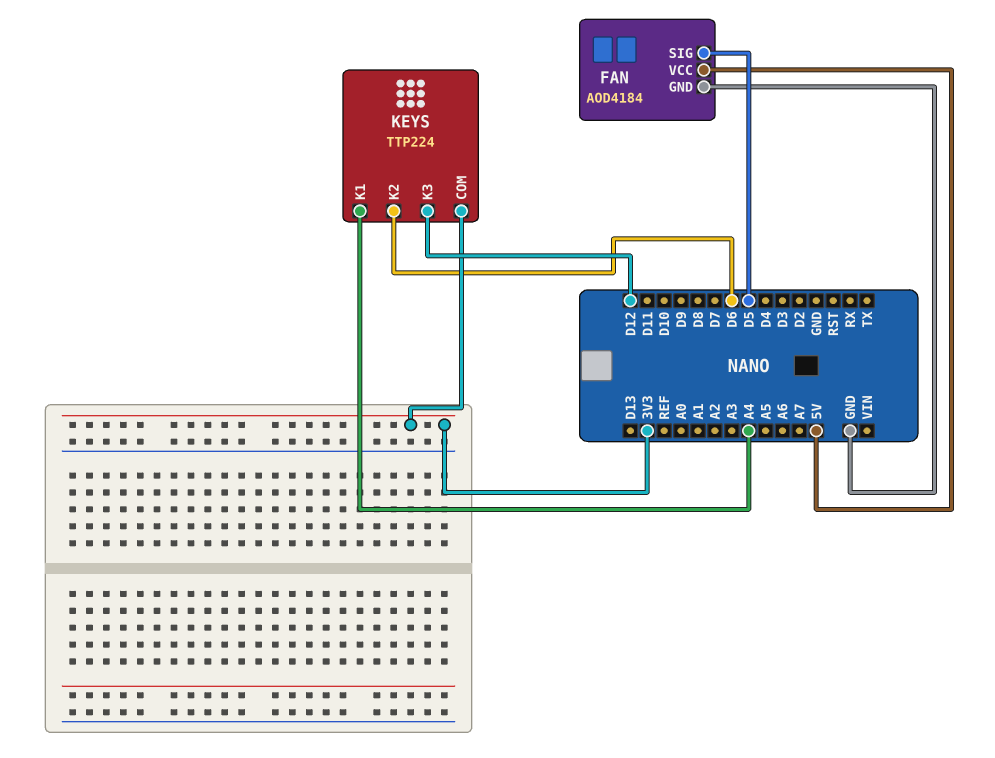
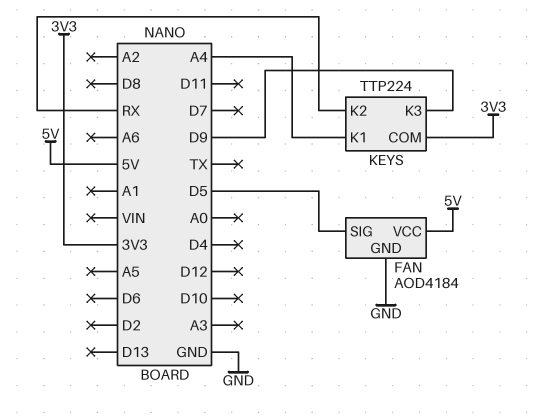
KEYS pin K2: D6 -> RX
KEYS pin K3: D12 -> D9

